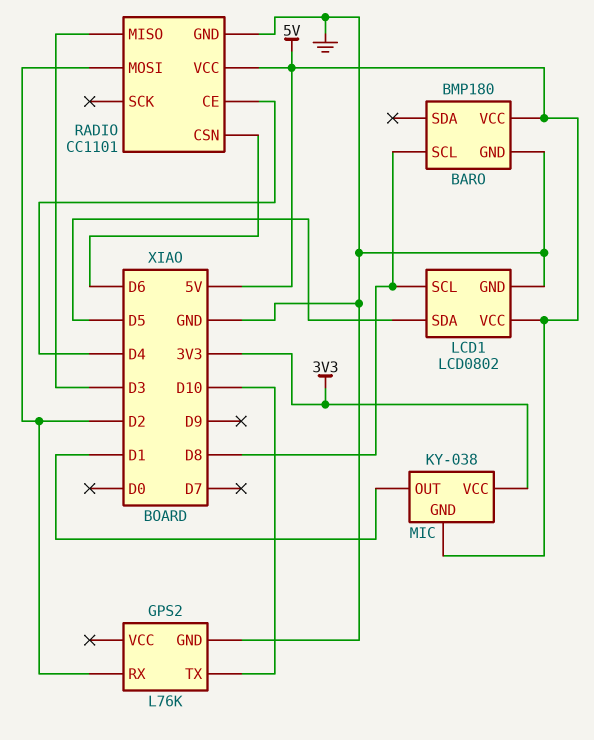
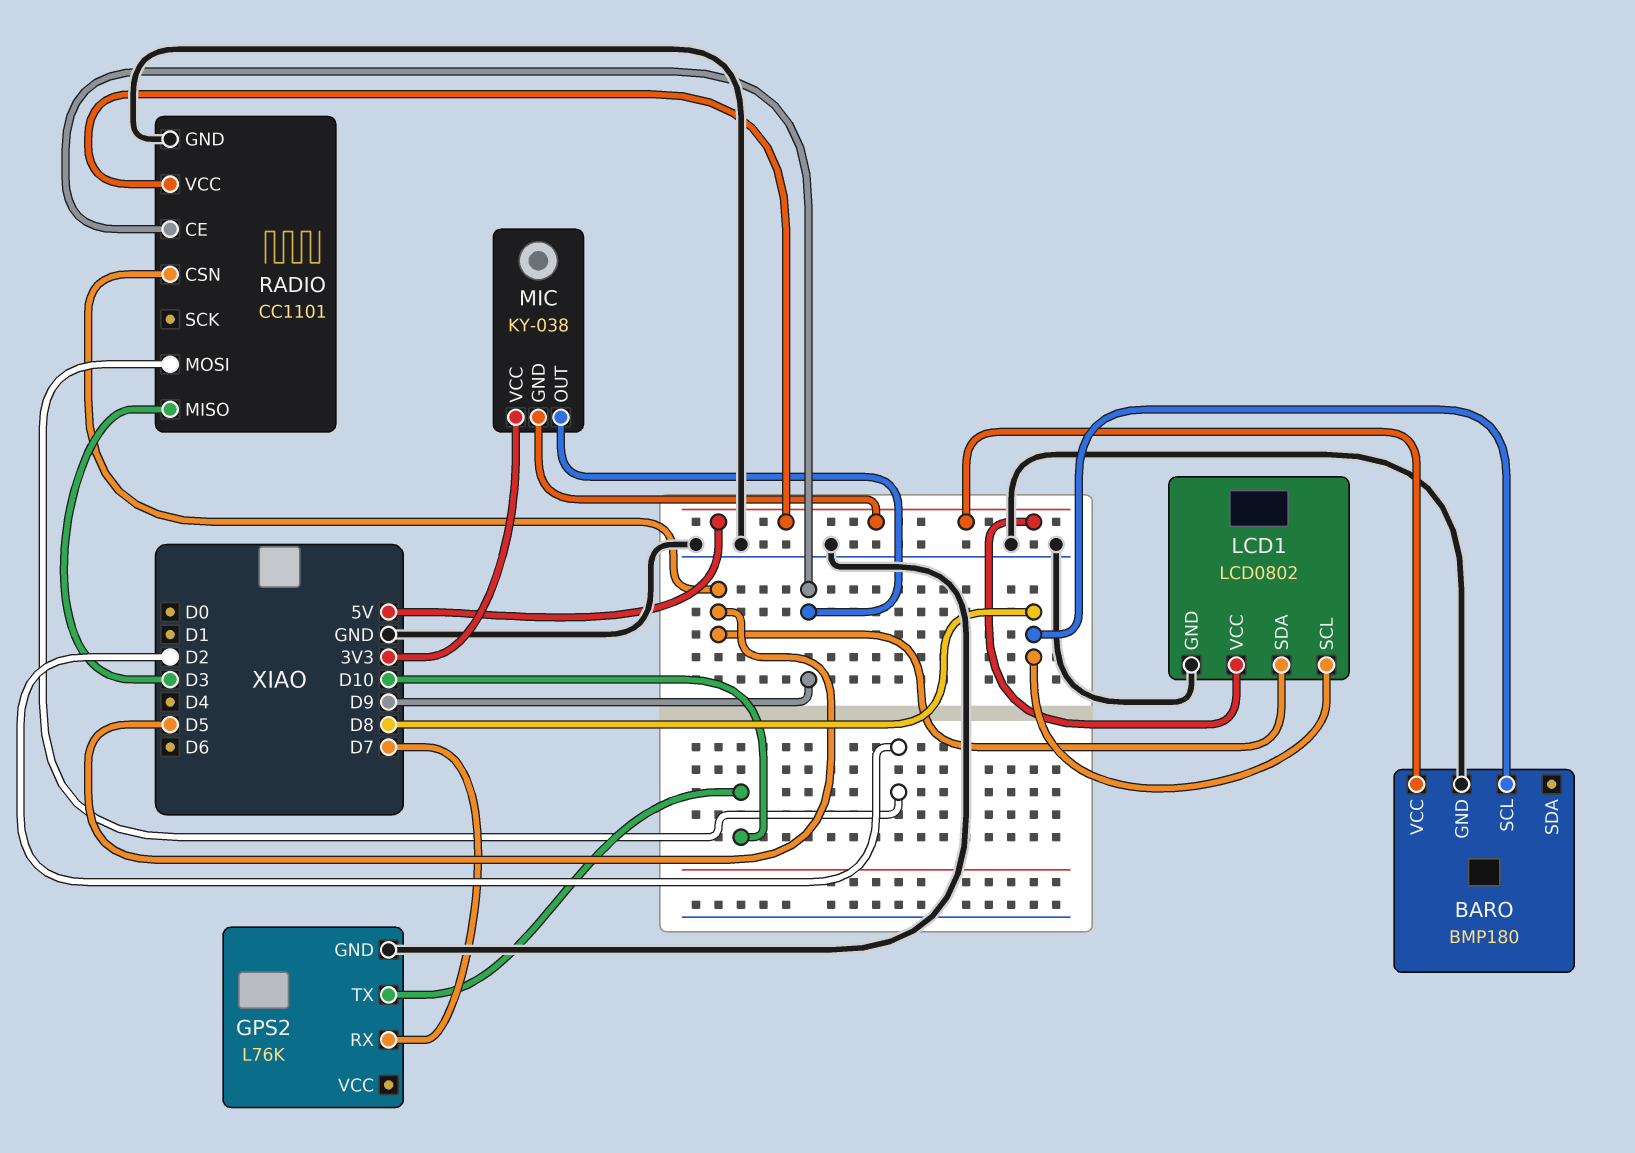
GPS2 pin RX: D2 -> D7
MIC pin OUT: D1 -> D9
RADIO pin CE: D4 -> D9
RADIO pin CSN: D6 -> D5

